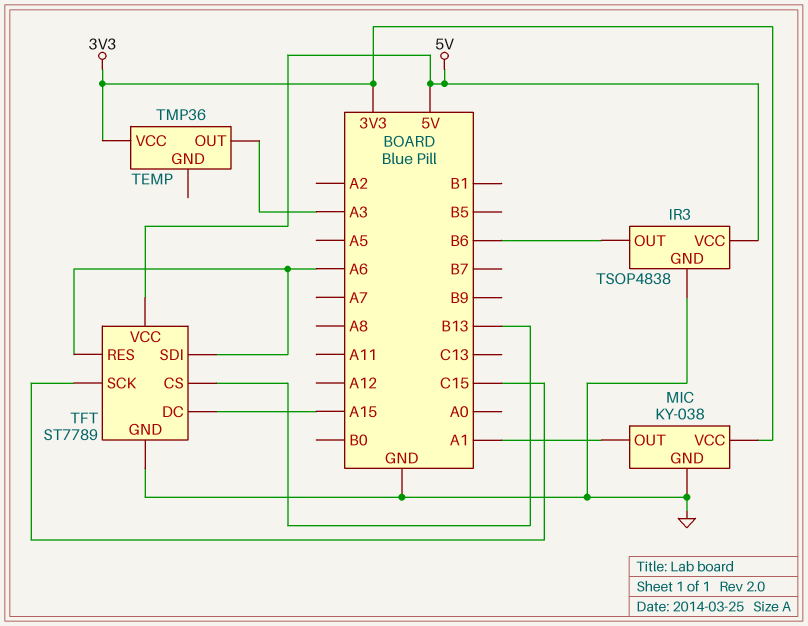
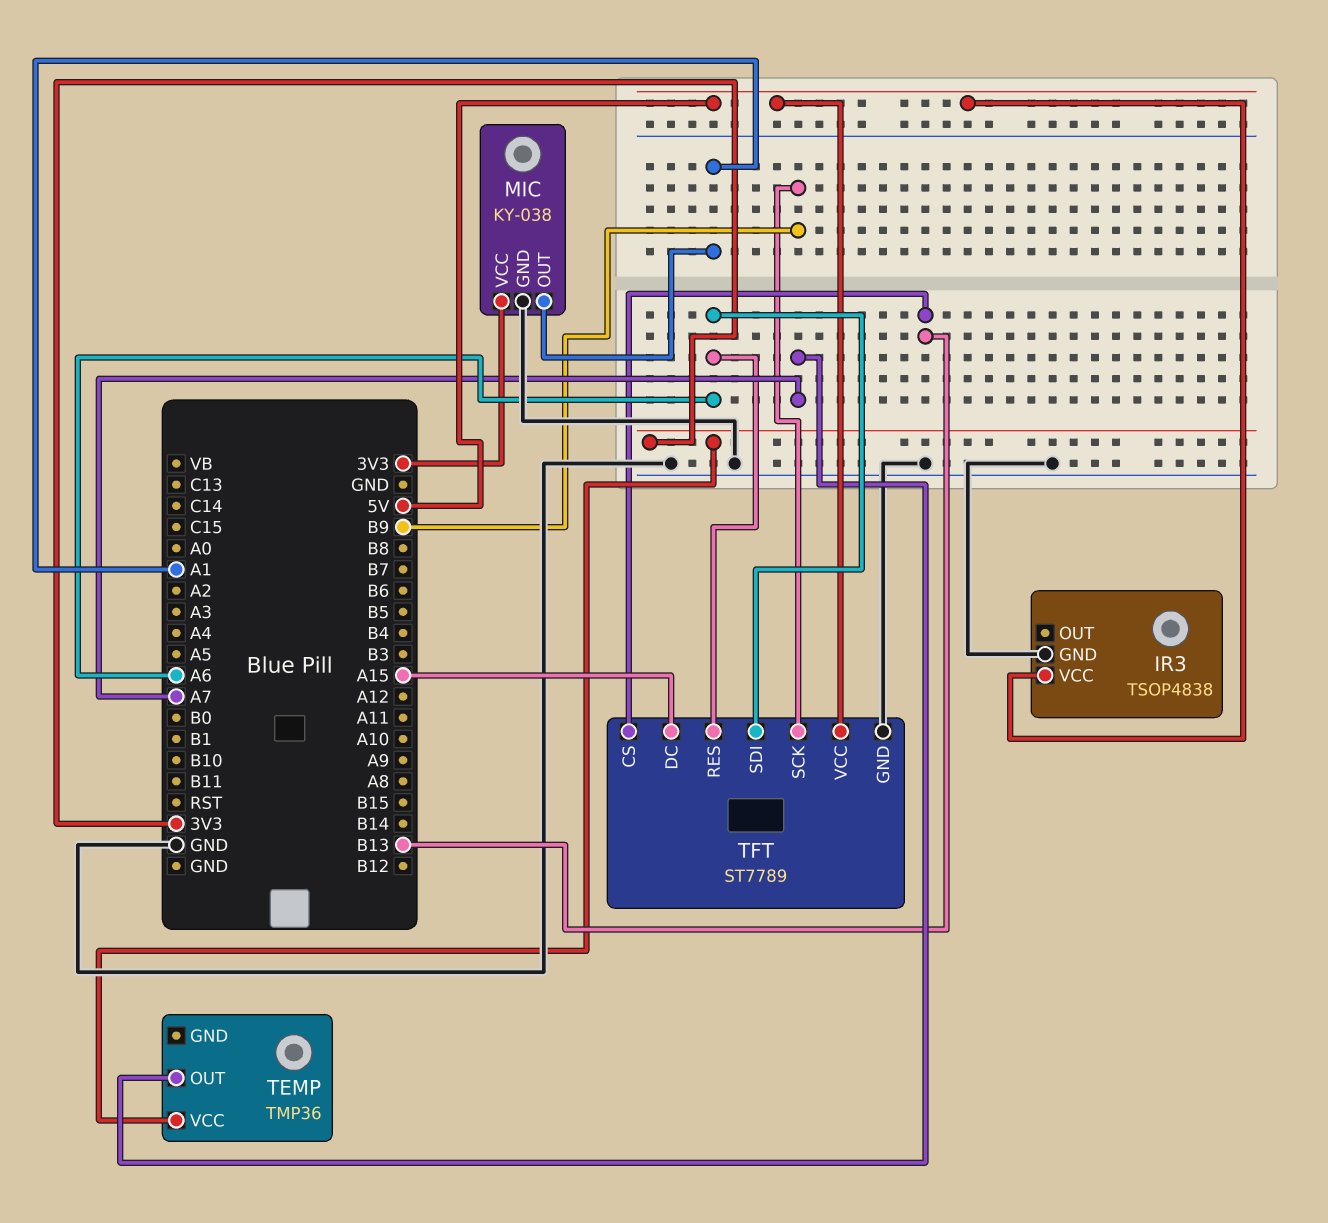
IR3 pin OUT: B6 -> none
TEMP pin OUT: A3 -> A7
TFT pin SCK: C15 -> B9

